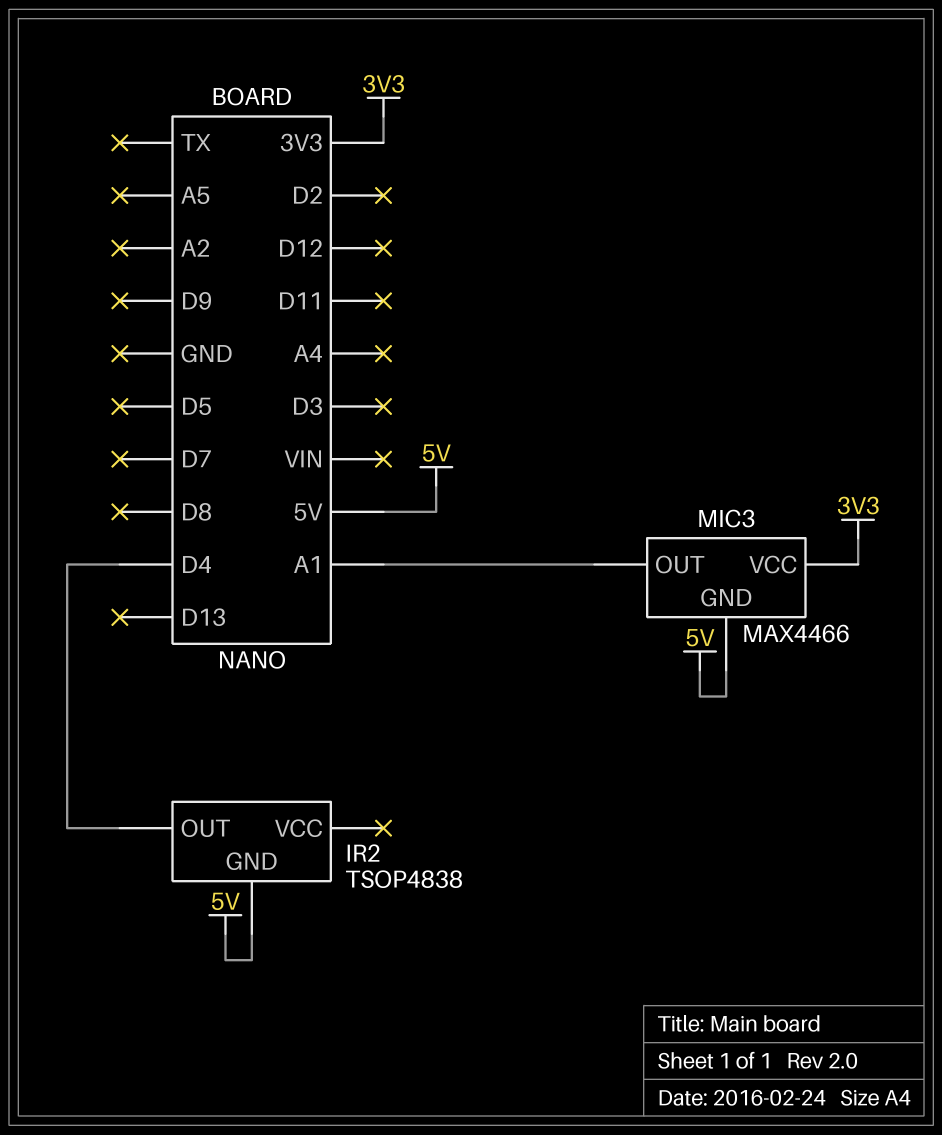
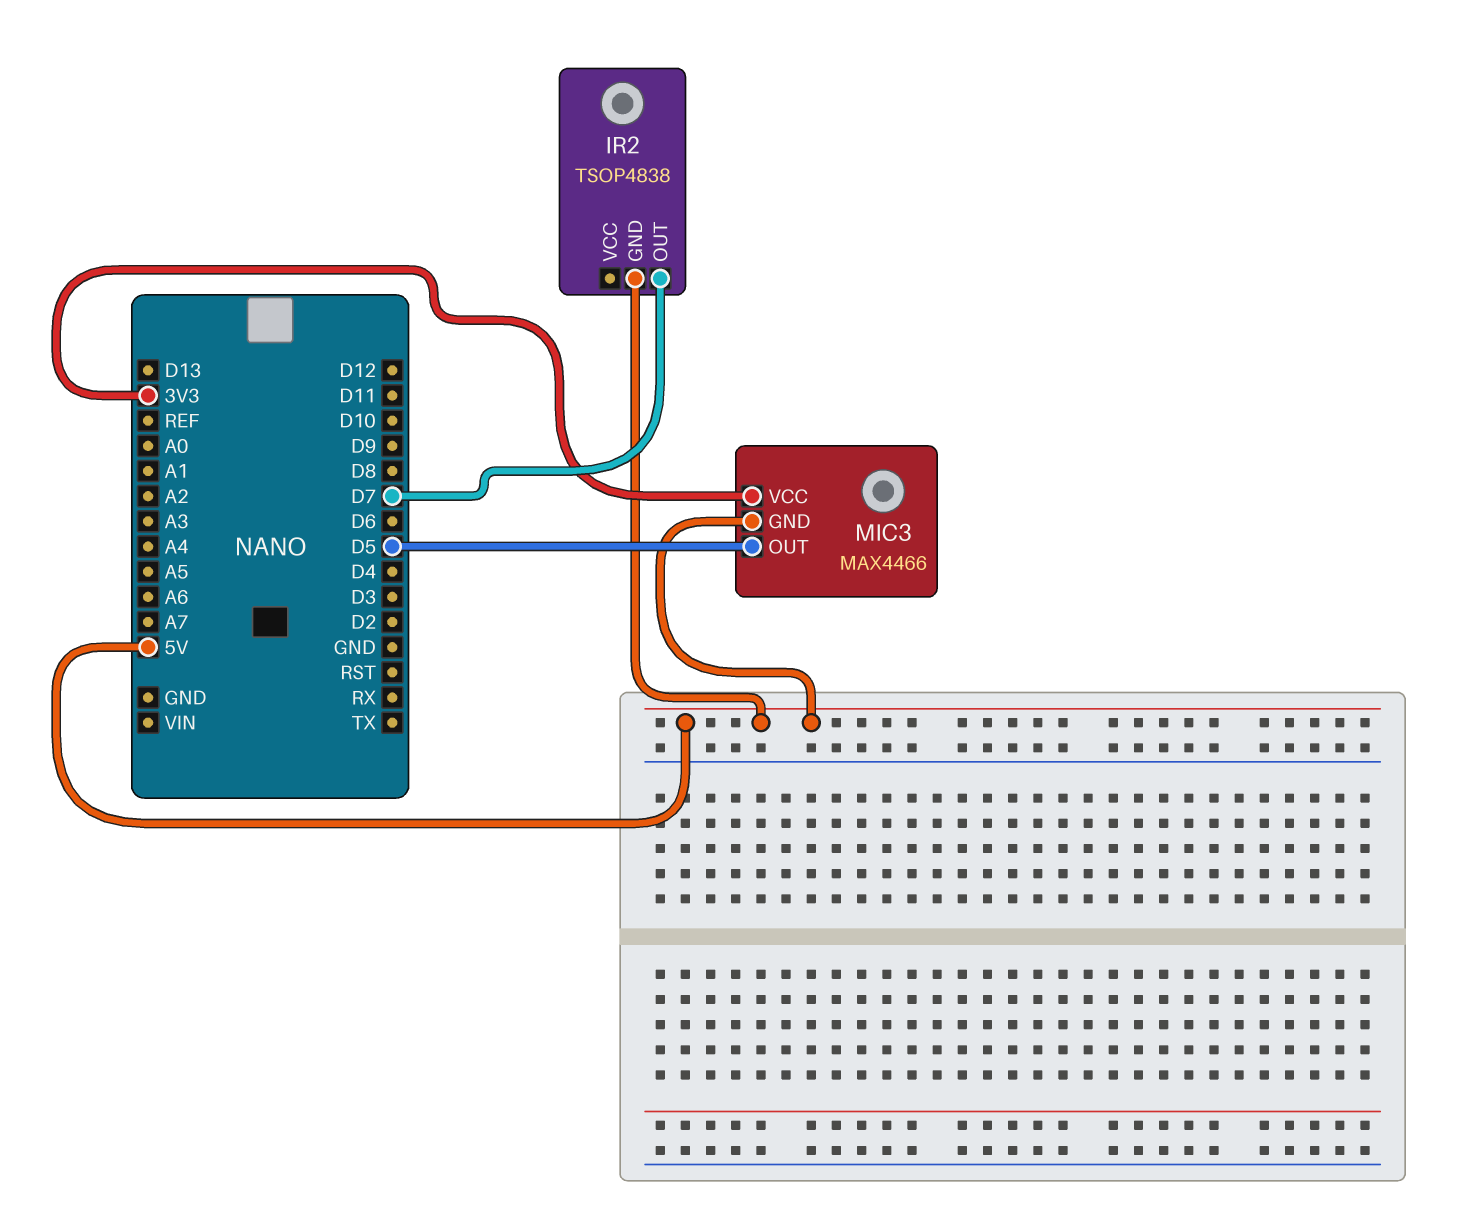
IR2 pin OUT: D4 -> D7
MIC3 pin OUT: A1 -> D5

